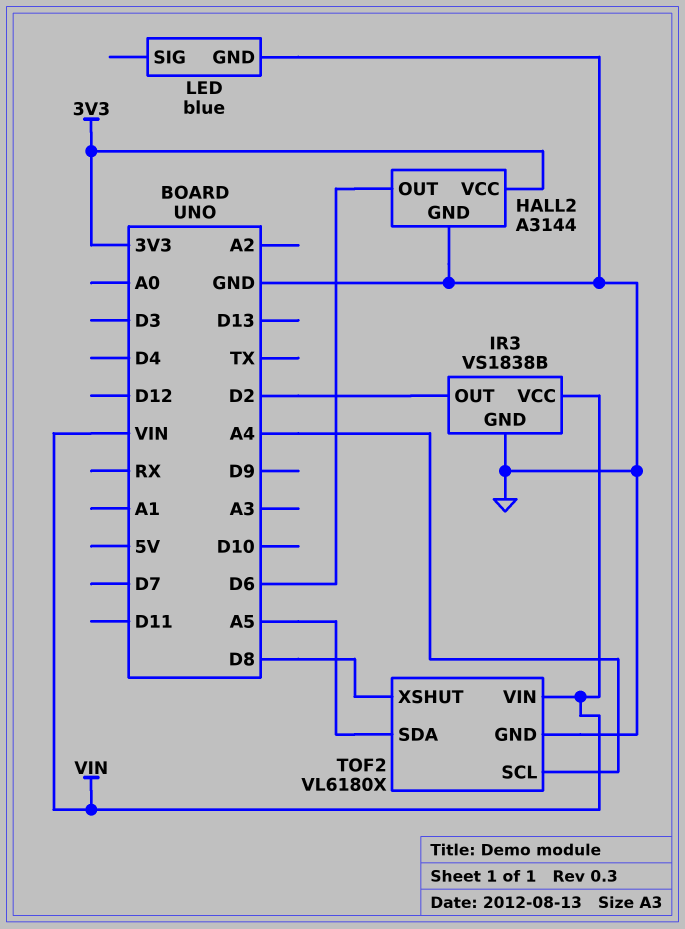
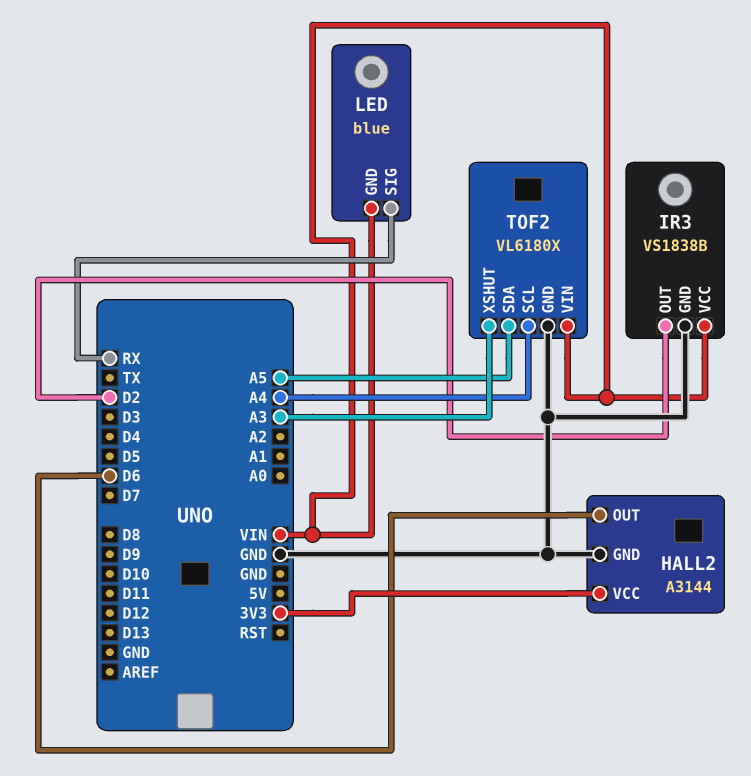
LED pin GND: GND -> VIN
LED pin SIG: none -> RX
TOF2 pin XSHUT: D8 -> A3

